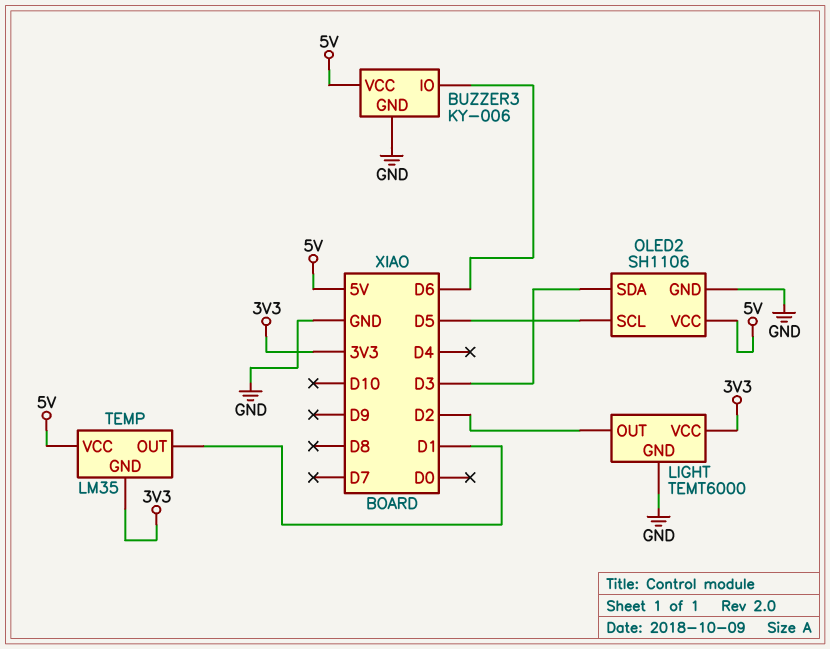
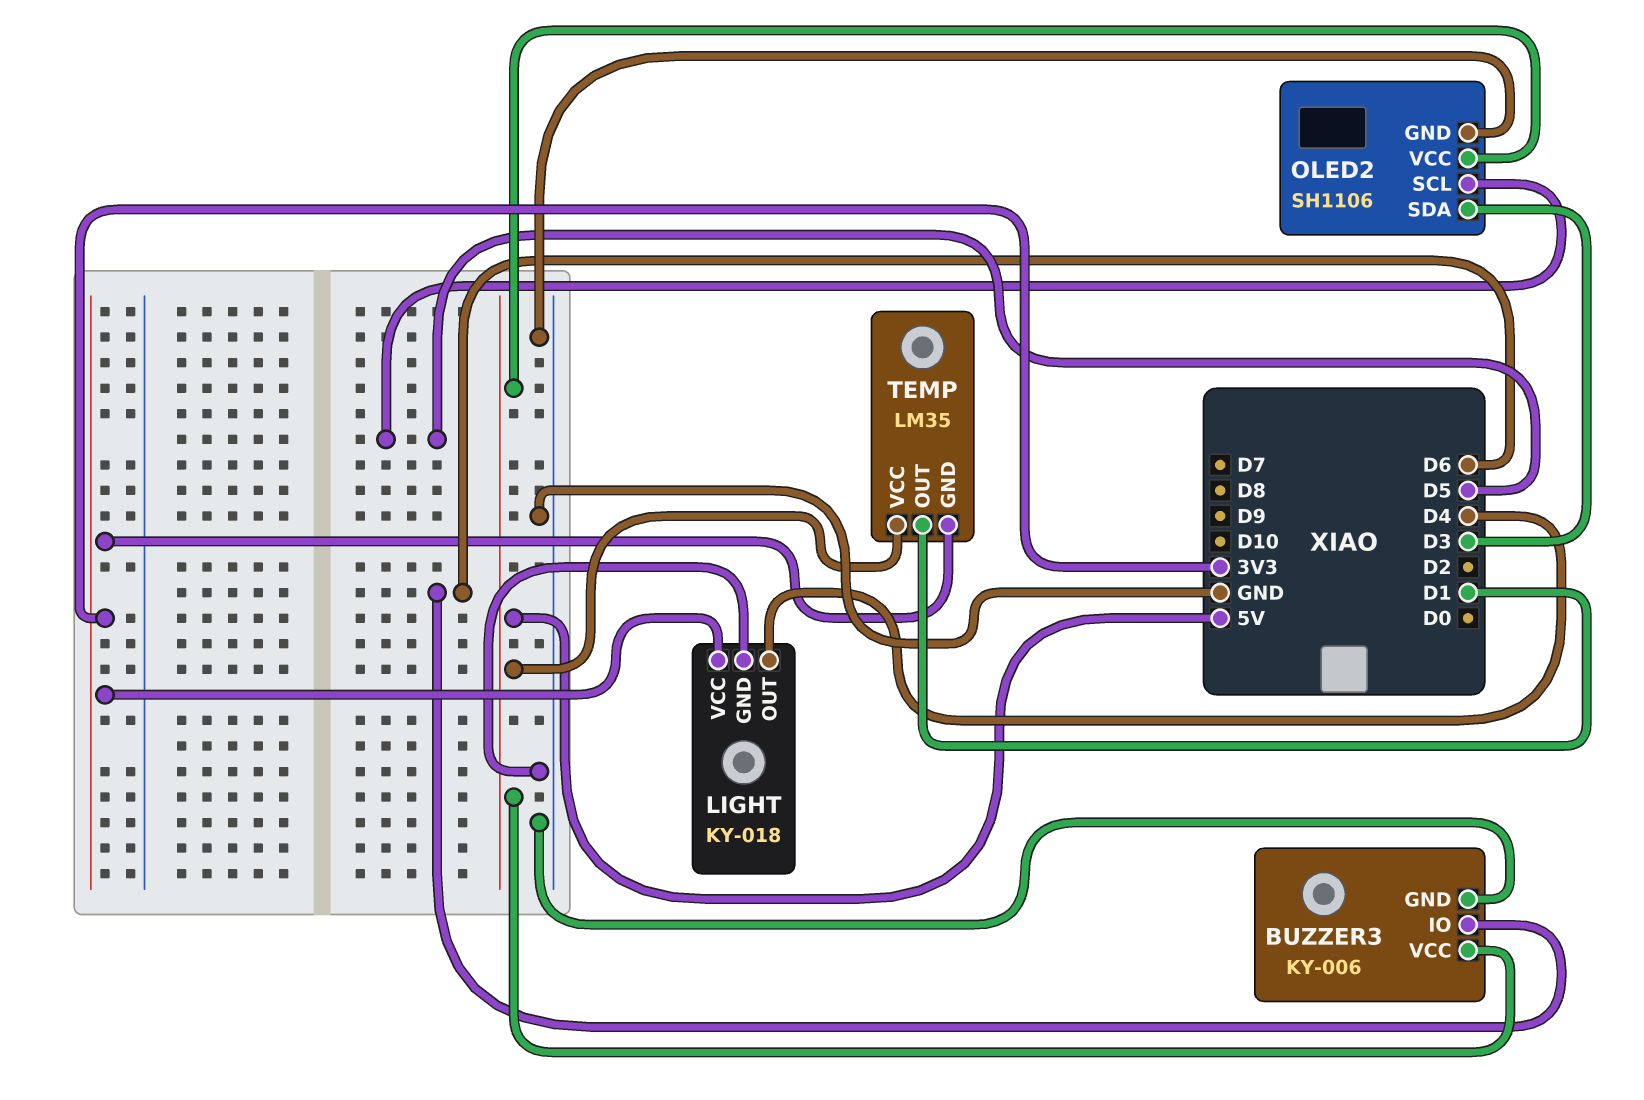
LIGHT: TEMT6000 -> KY-018
LIGHT pin OUT: D2 -> D4

